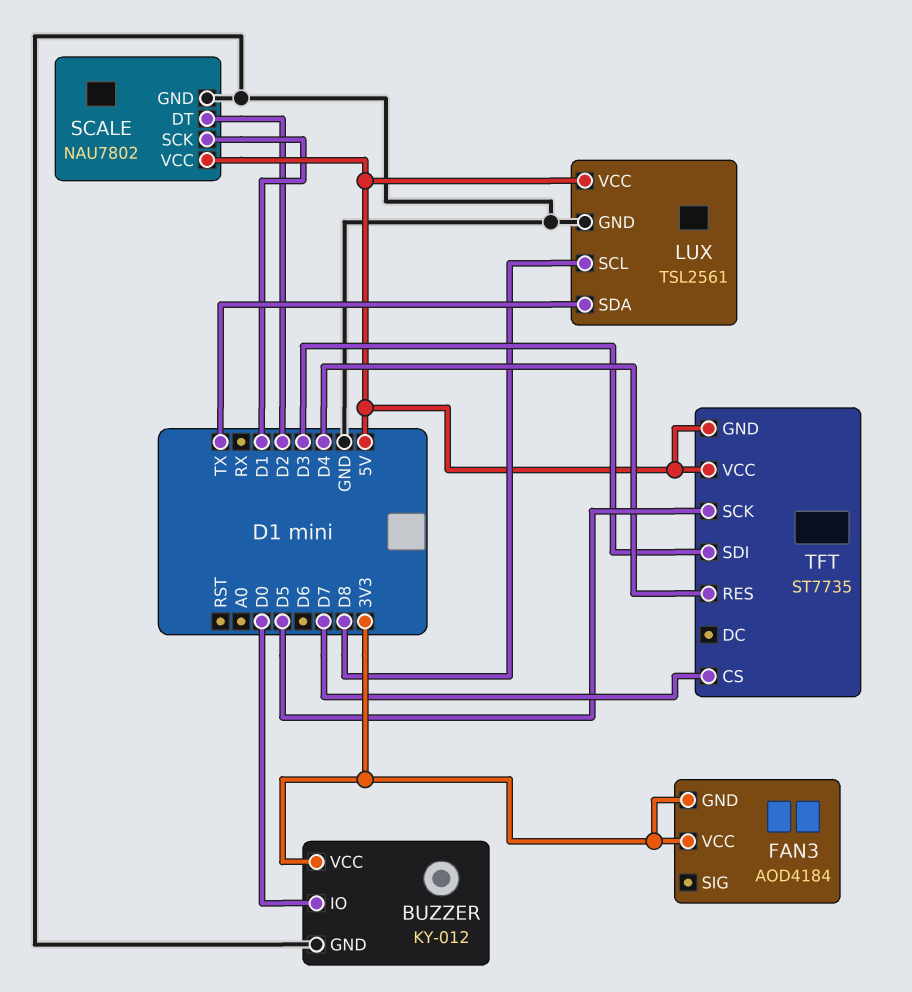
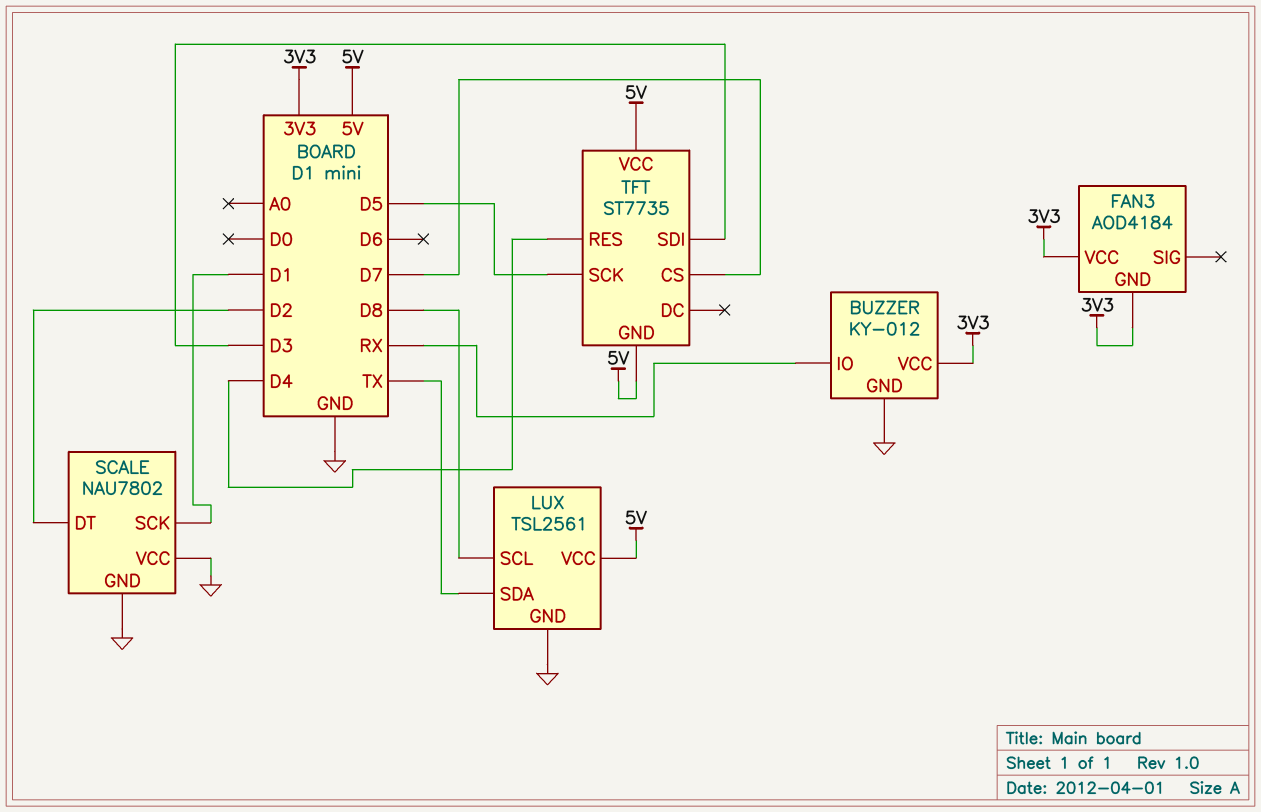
BUZZER pin IO: D0 -> RX
SCALE pin VCC: 5V -> GND

